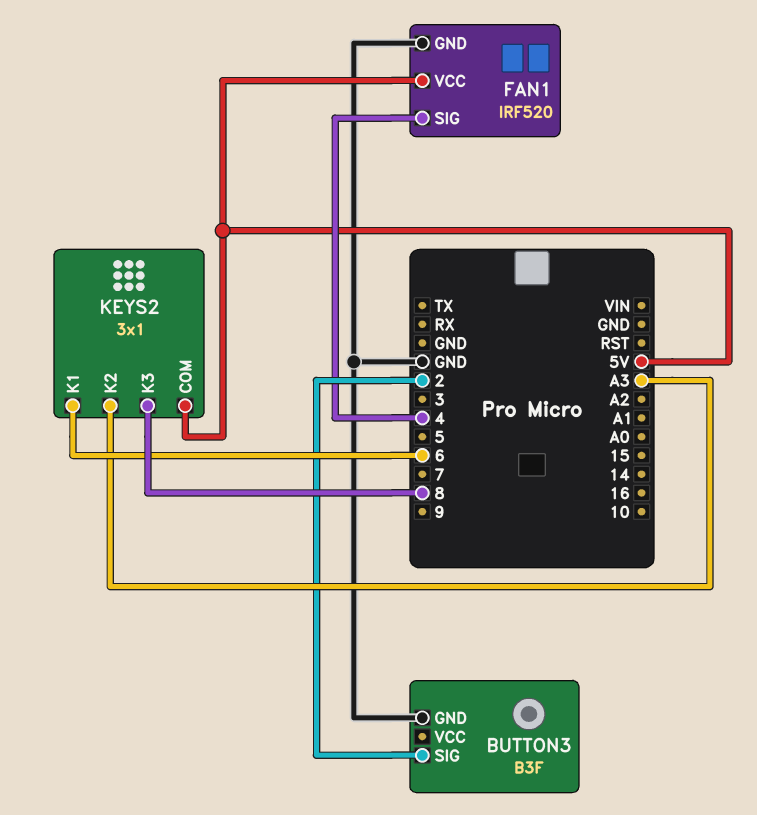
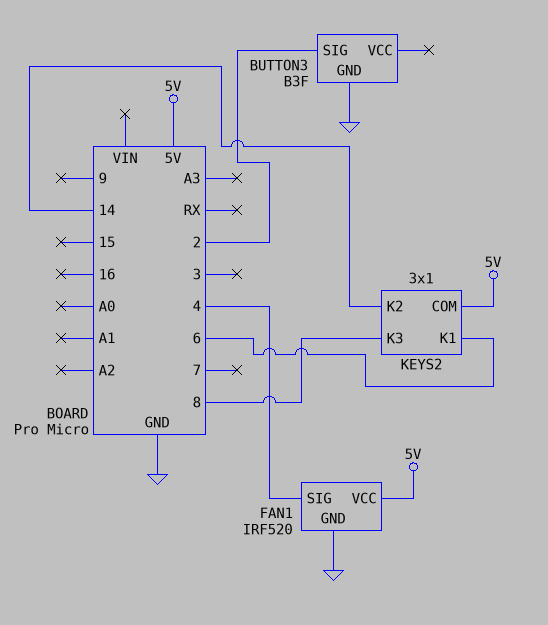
KEYS2 pin K2: A3 -> 14

